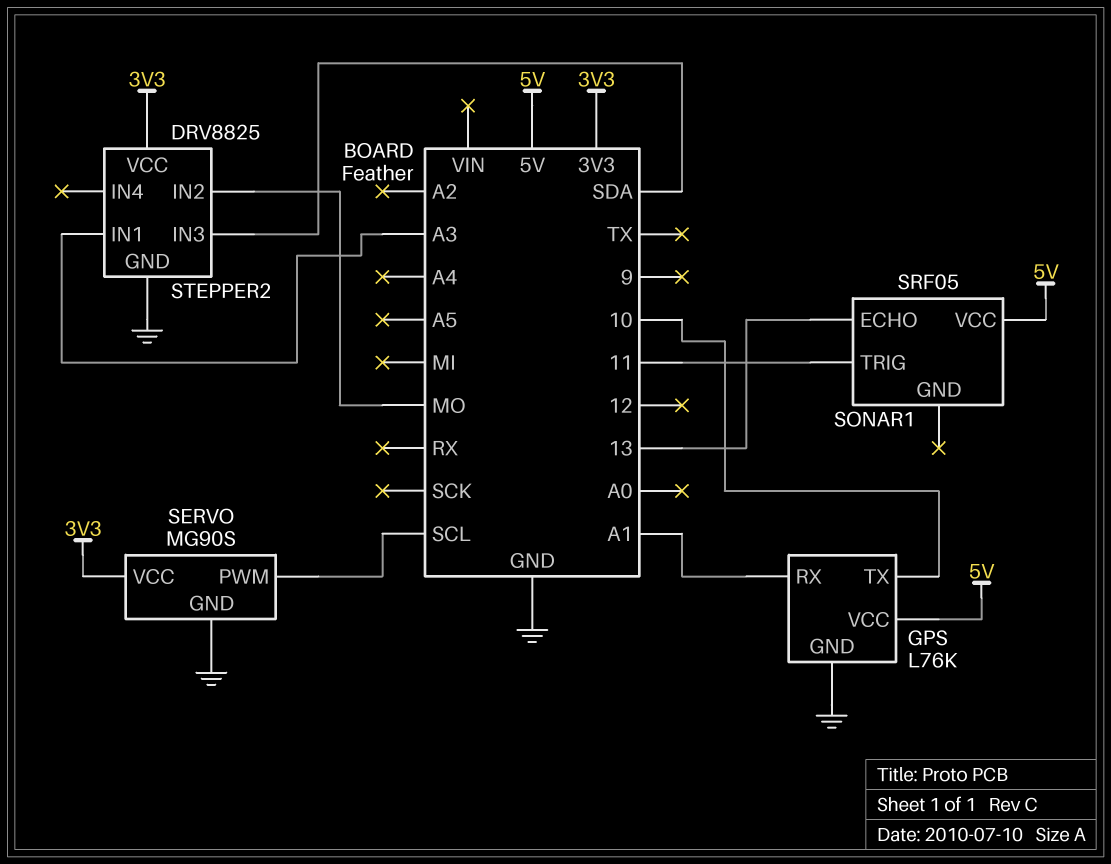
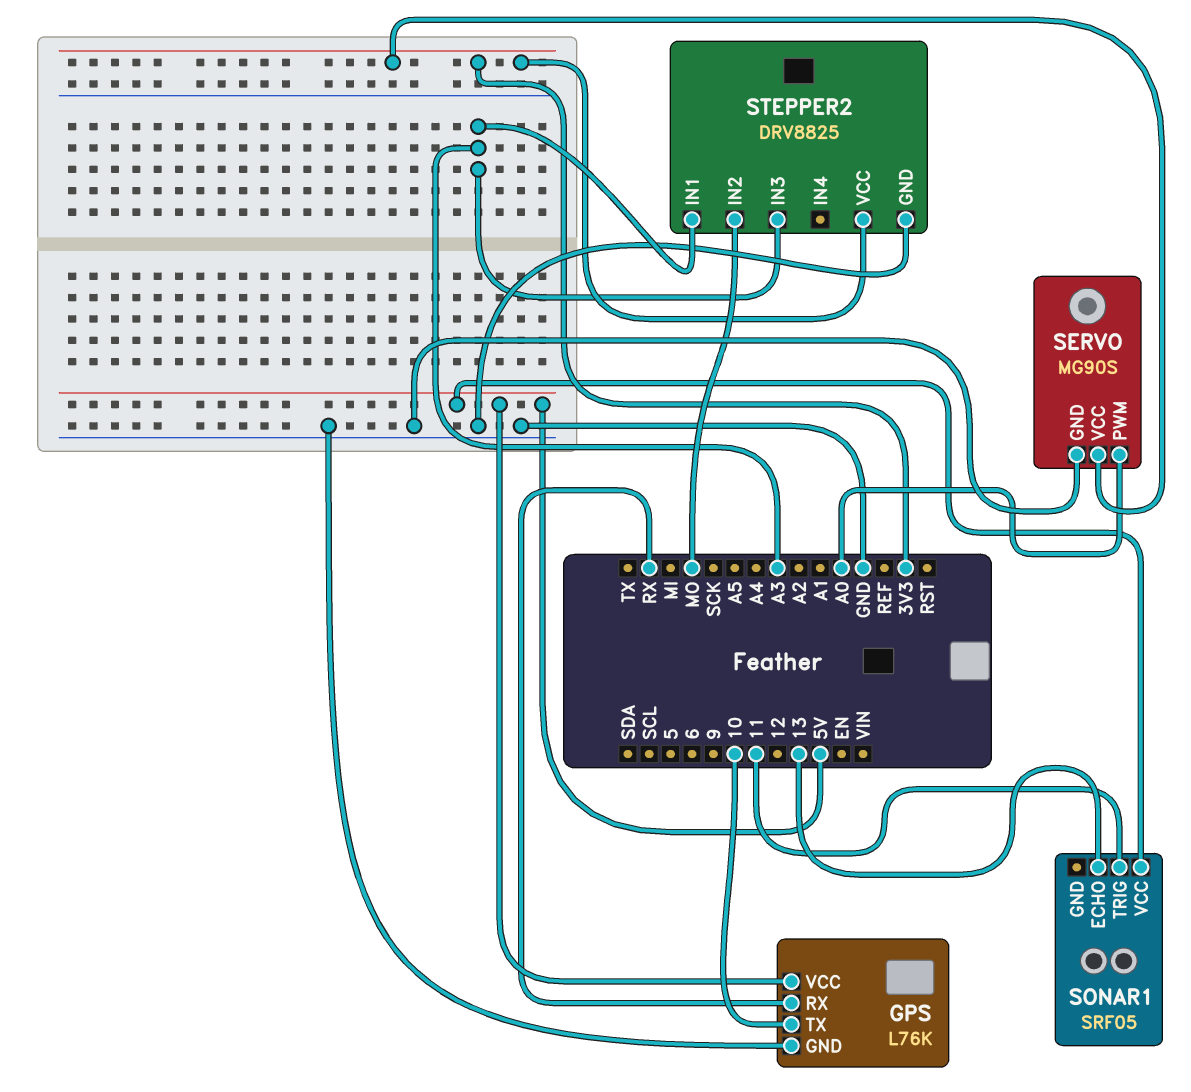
GPS pin RX: A1 -> RX
SERVO pin PWM: SCL -> A0
STEPPER2 pin IN3: SDA -> A3

